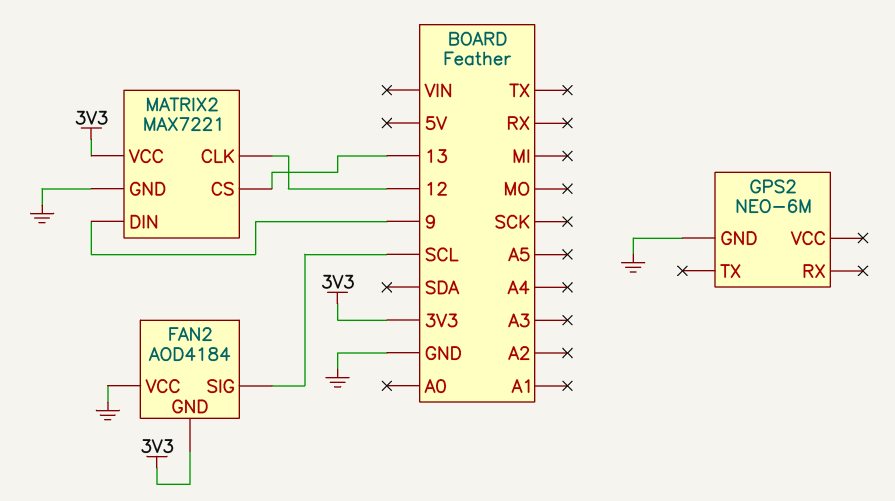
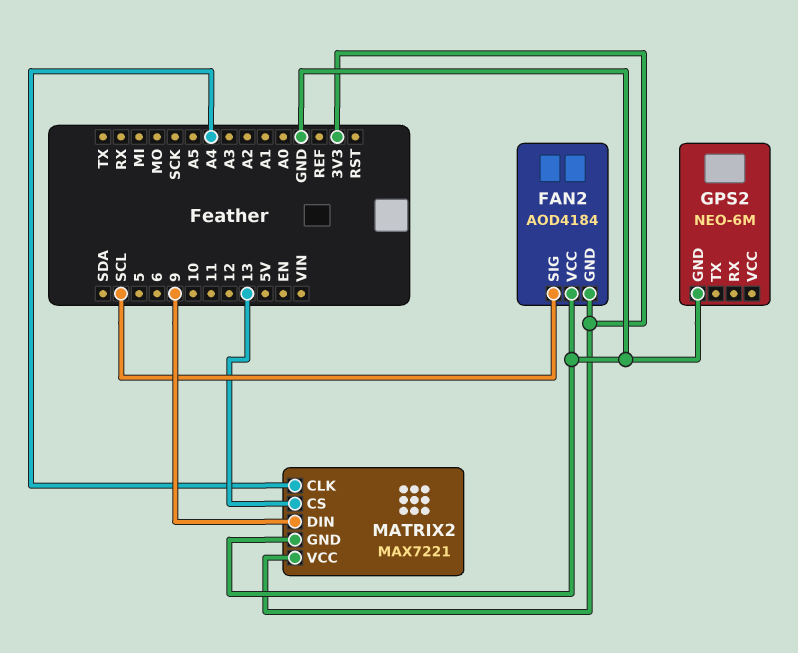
MATRIX2 pin CLK: 12 -> A4

